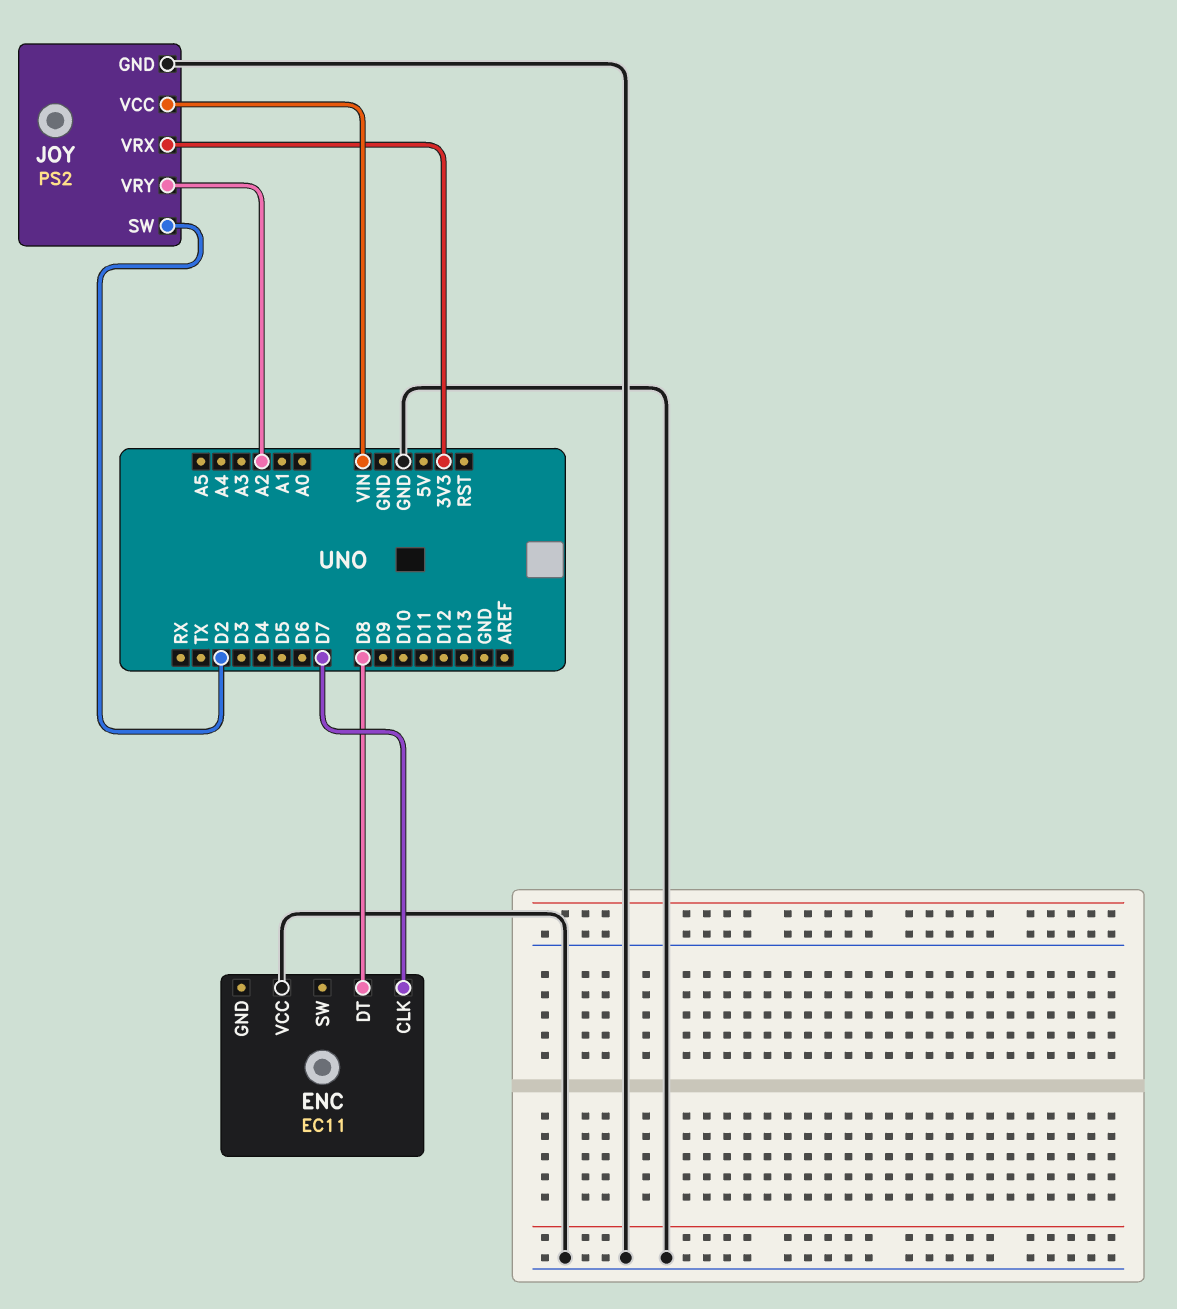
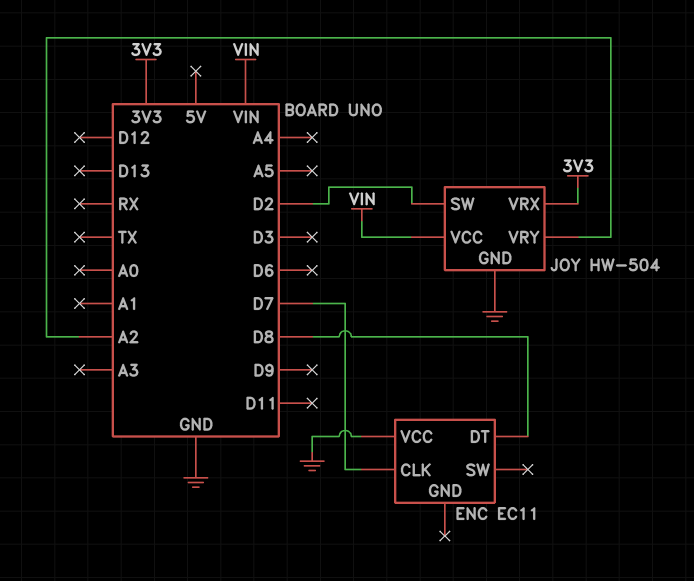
JOY: PS2 -> HW-504

